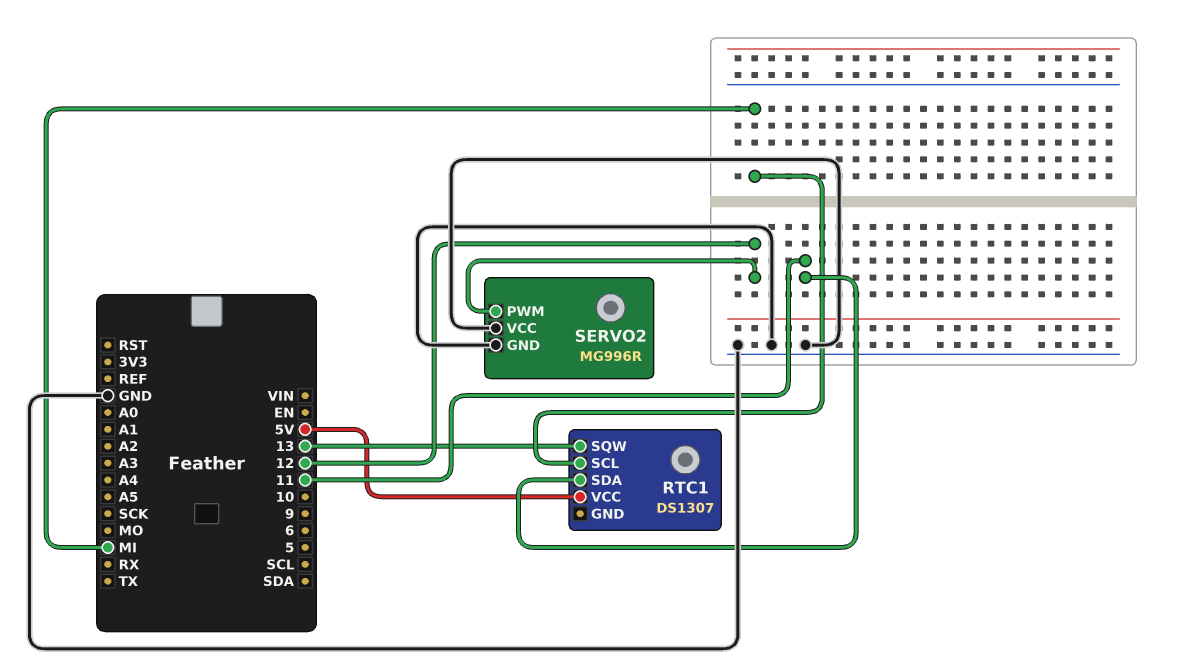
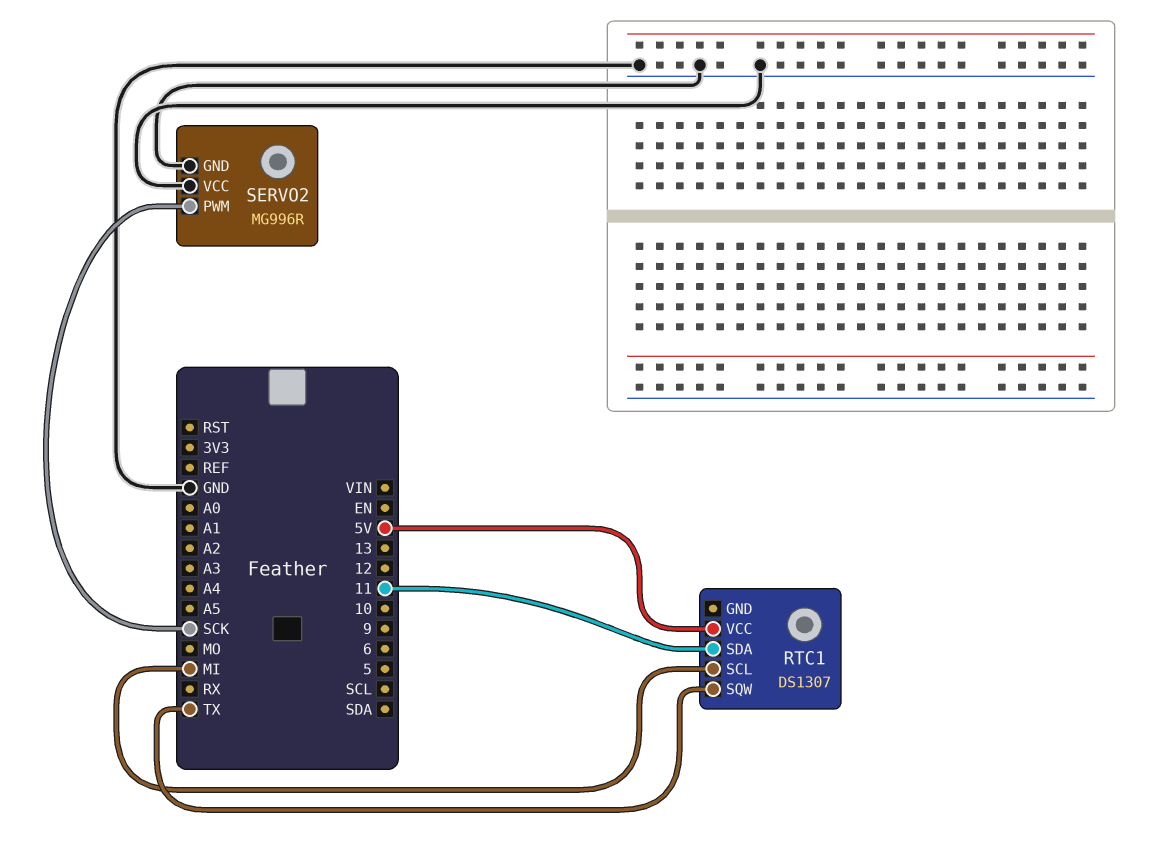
RTC1 pin SQW: 13 -> TX
SERVO2 pin PWM: 12 -> SCK

